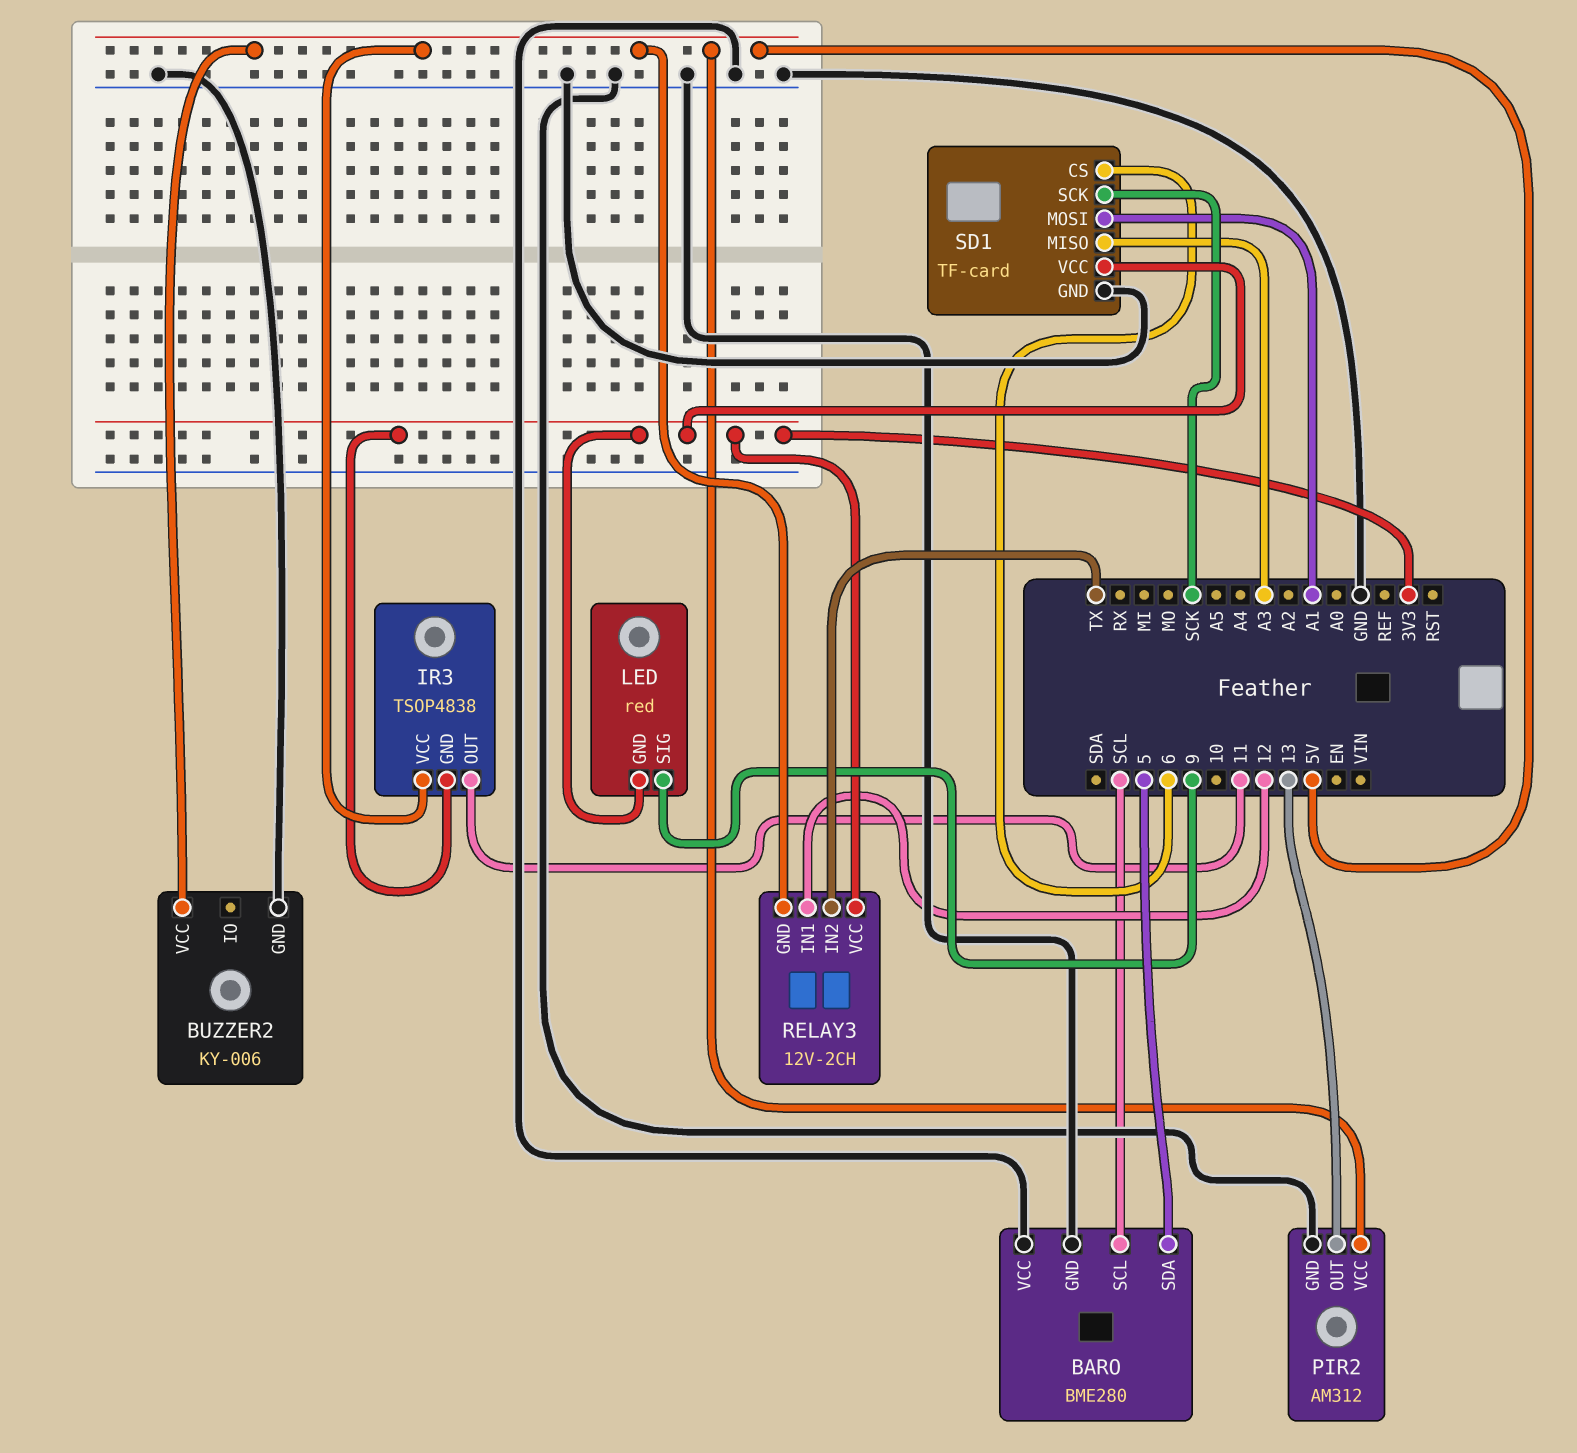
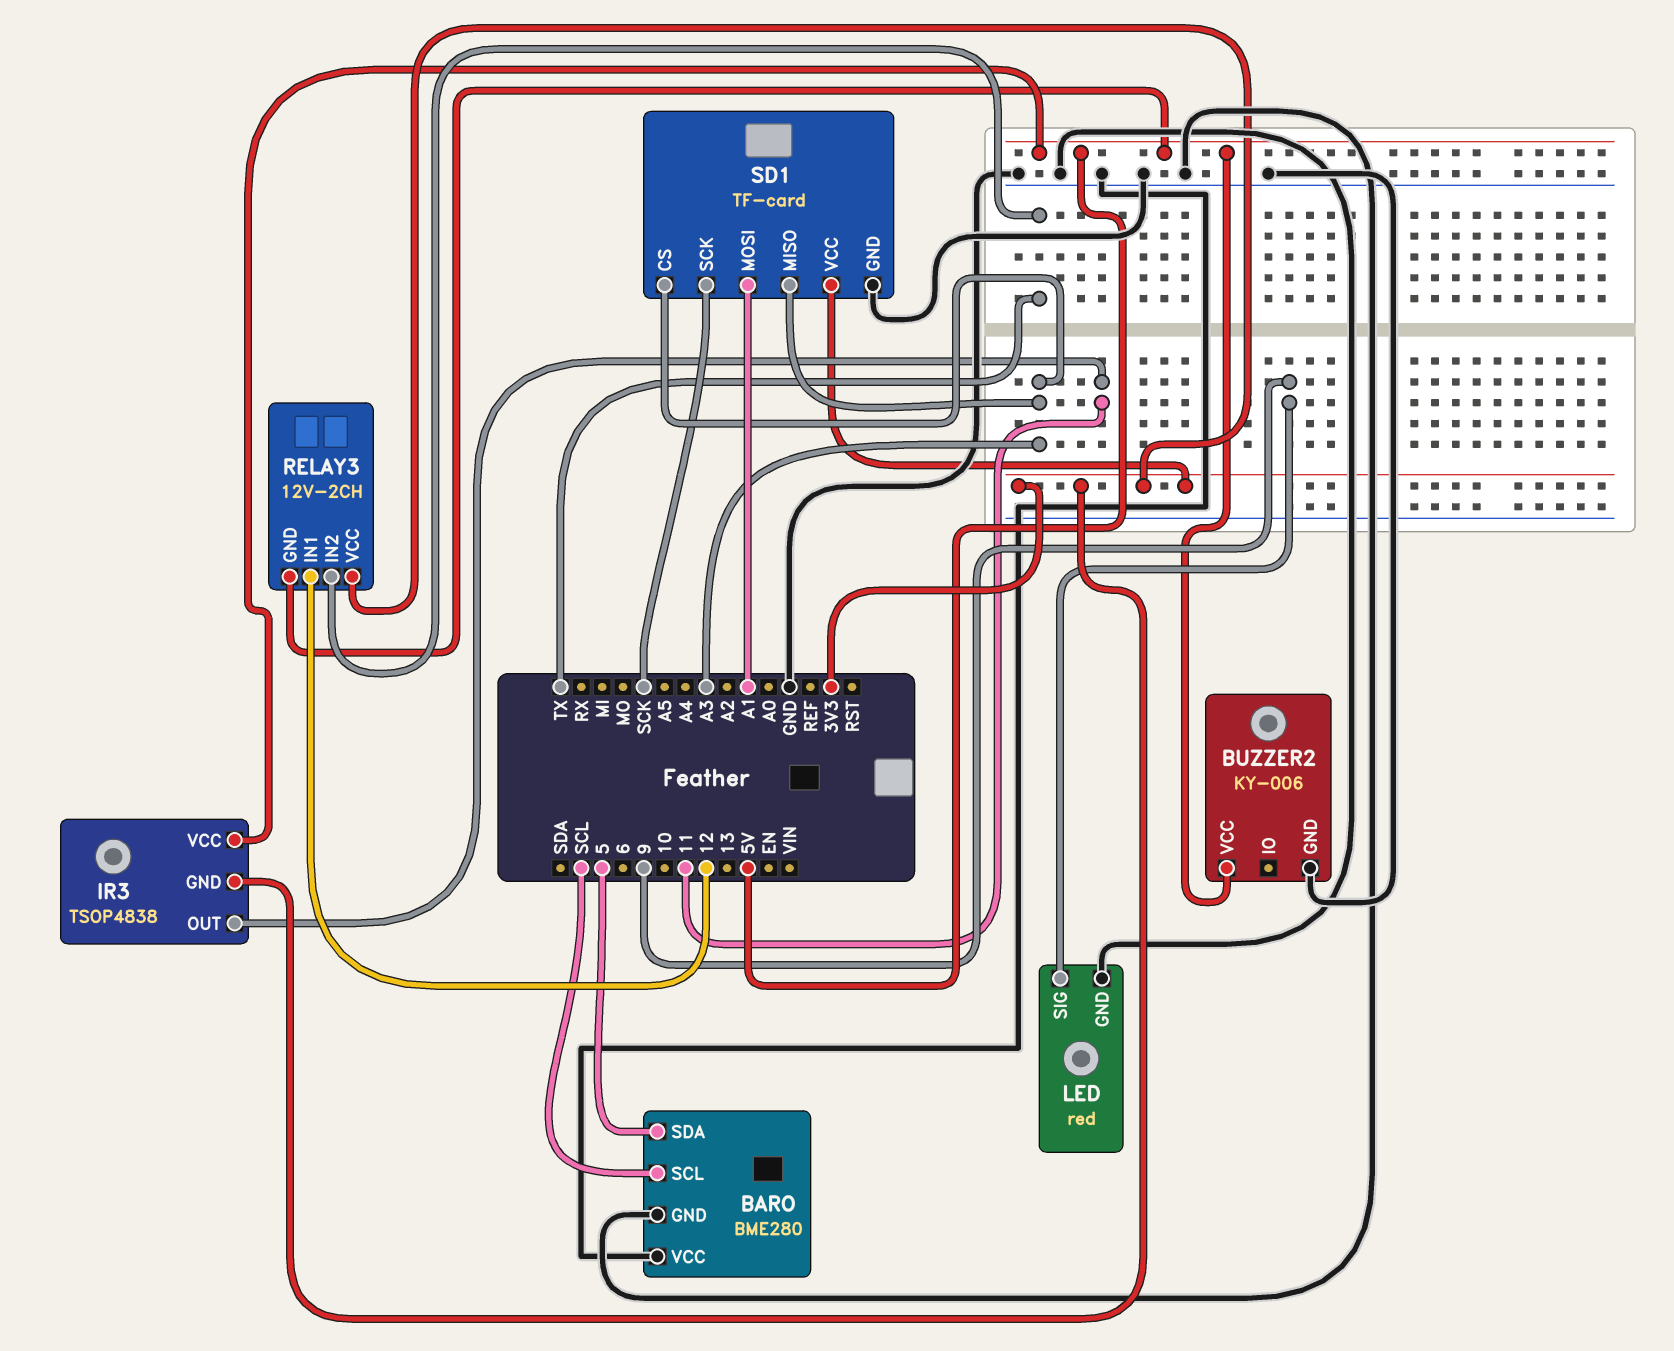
LED pin GND: 3V3 -> GND
PIR2: AM312 -> none
PIR2 pin GND: GND -> none
PIR2 pin OUT: 13 -> none
PIR2 pin VCC: 5V -> none
SD1 pin CS: 6 -> A3

